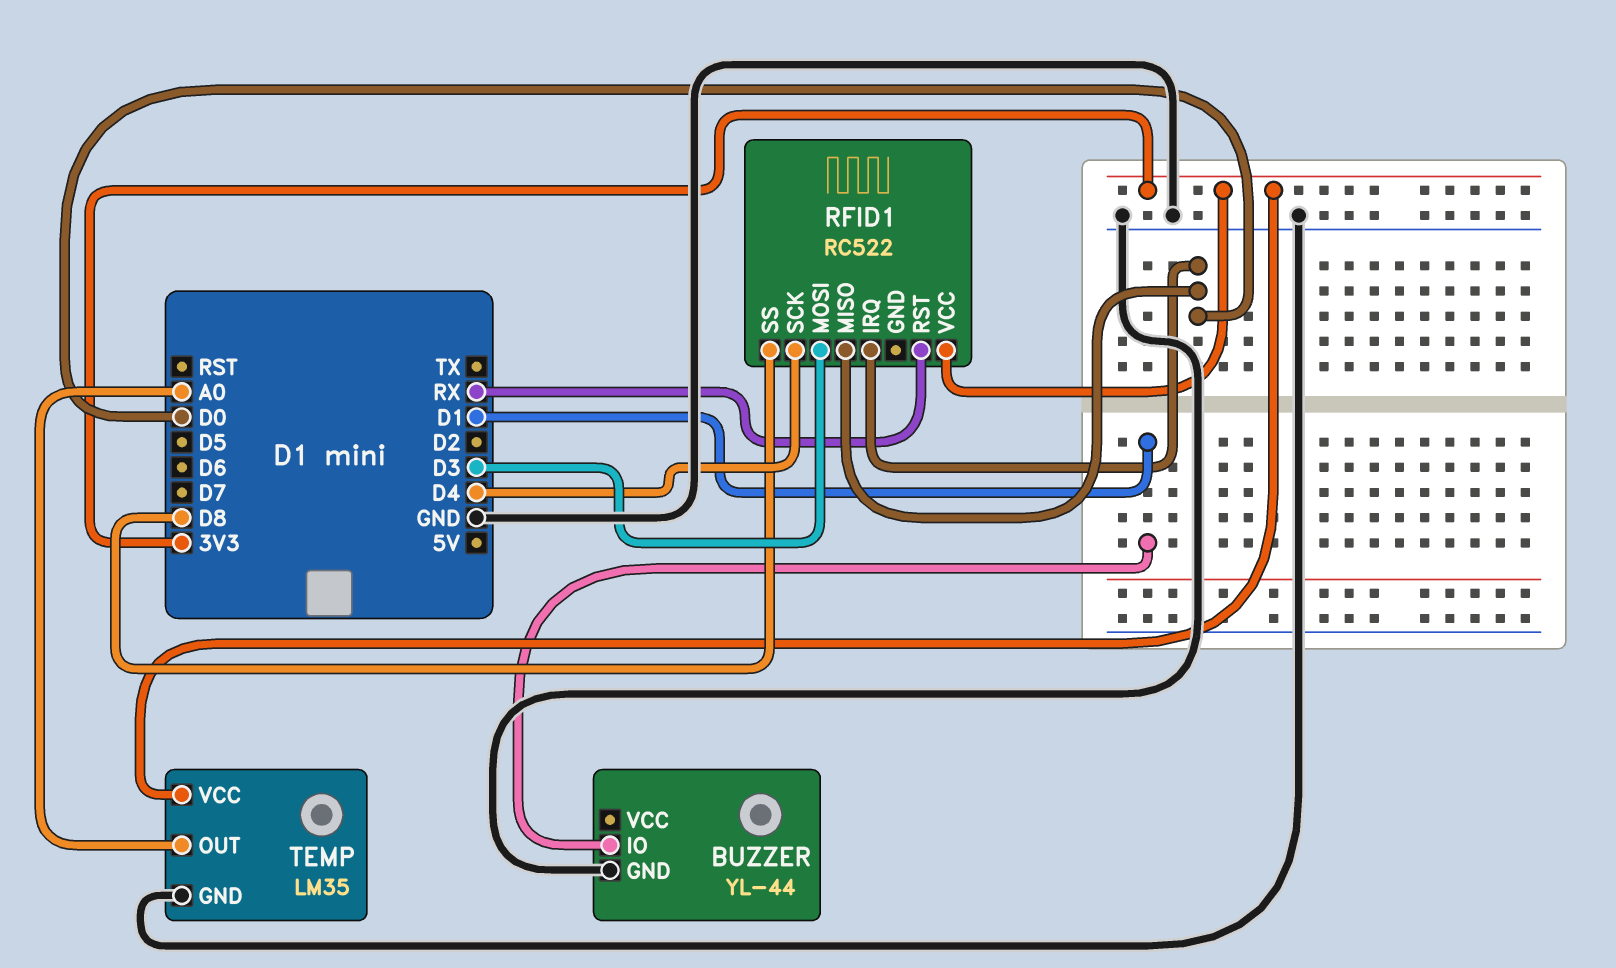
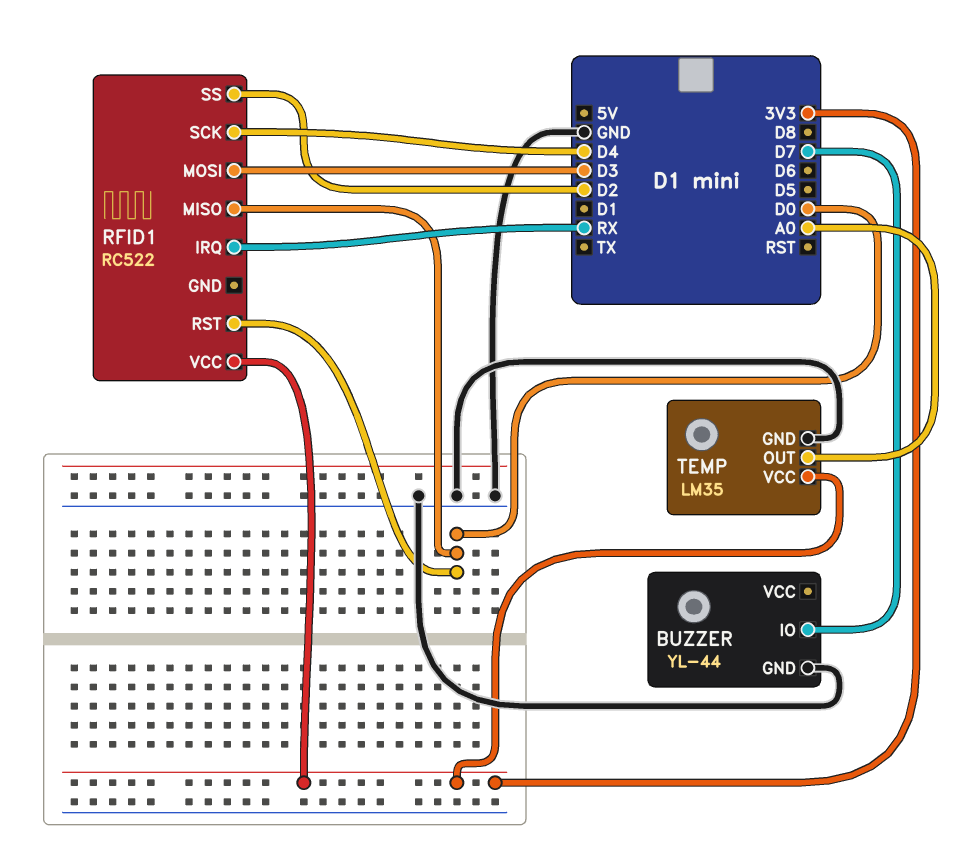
BUZZER pin IO: D1 -> D7
RFID1 pin IRQ: D0 -> RX
RFID1 pin RST: RX -> D0
RFID1 pin SS: D8 -> D2

